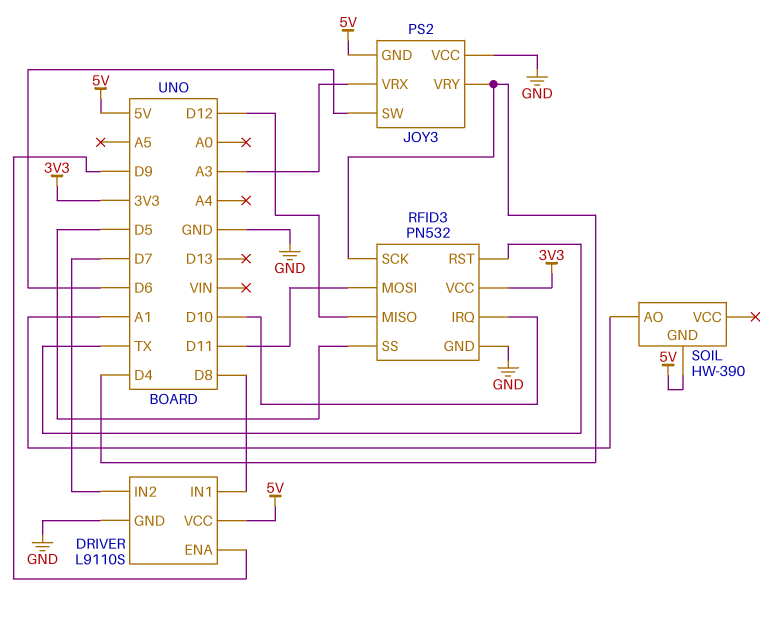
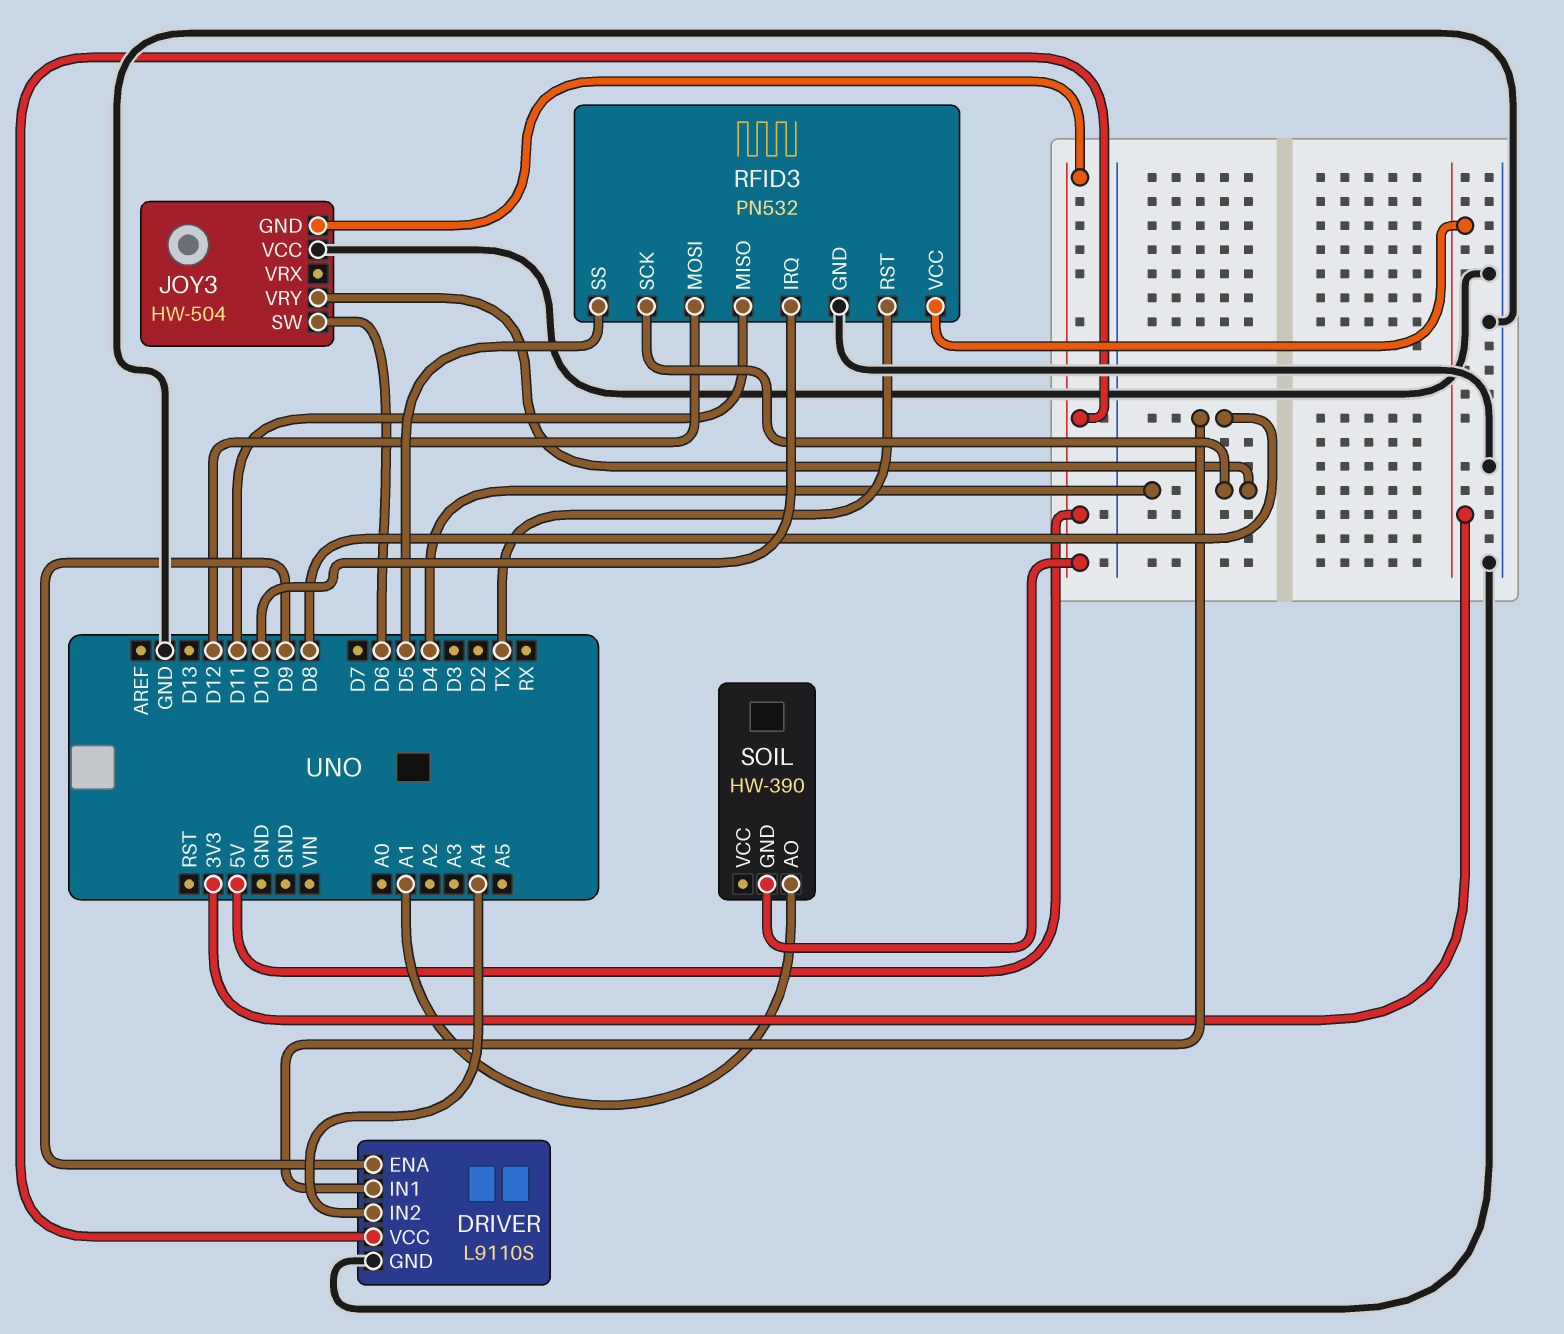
DRIVER pin IN2: D7 -> A4
JOY3: PS2 -> HW-504
JOY3 pin VRX: A3 -> none
RFID3 pin MISO: D12 -> D11
RFID3 pin MOSI: D11 -> D12

